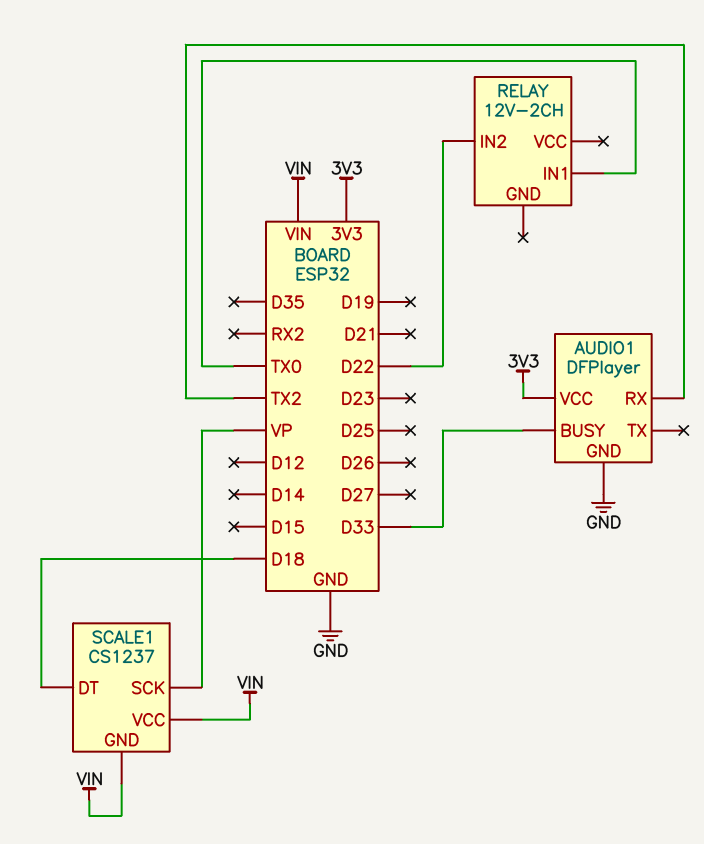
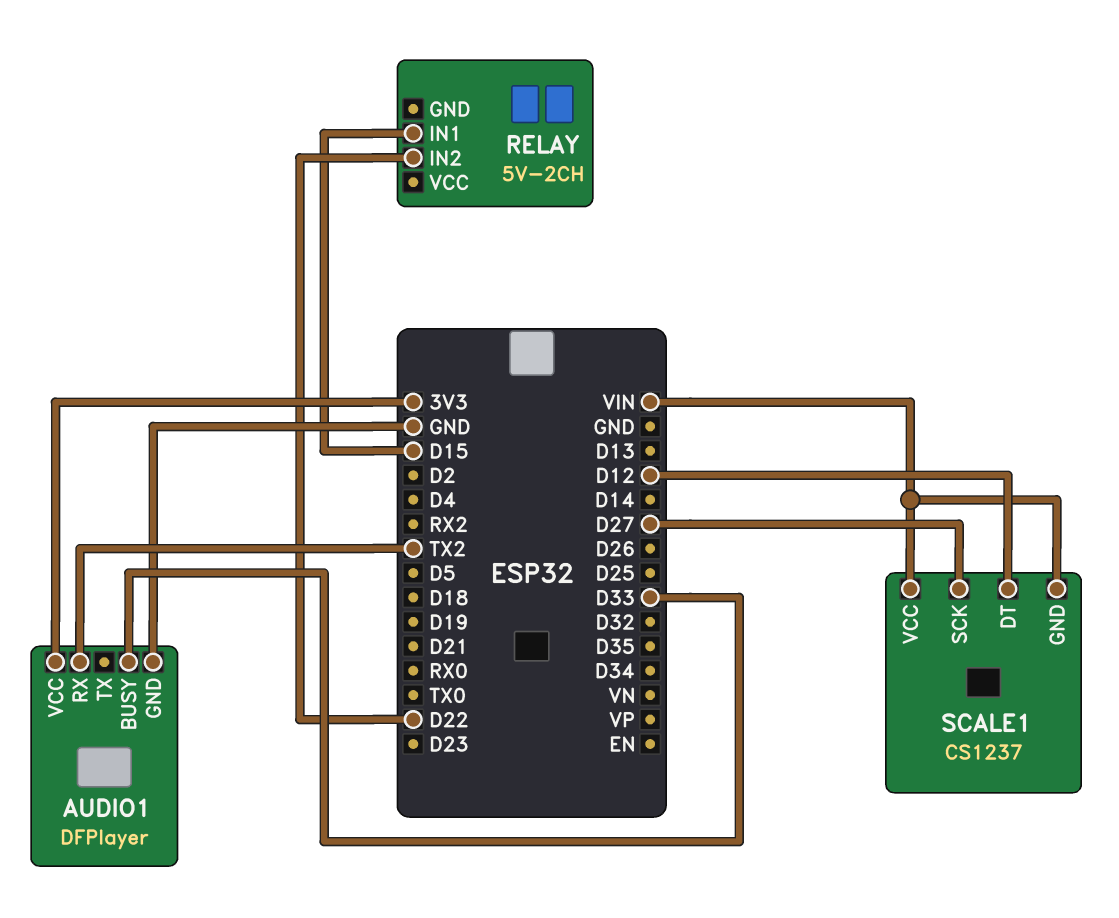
RELAY: 12V-2CH -> 5V-2CH
RELAY pin IN1: TX0 -> D15
SCALE1 pin DT: D18 -> D12
SCALE1 pin SCK: VP -> D27

